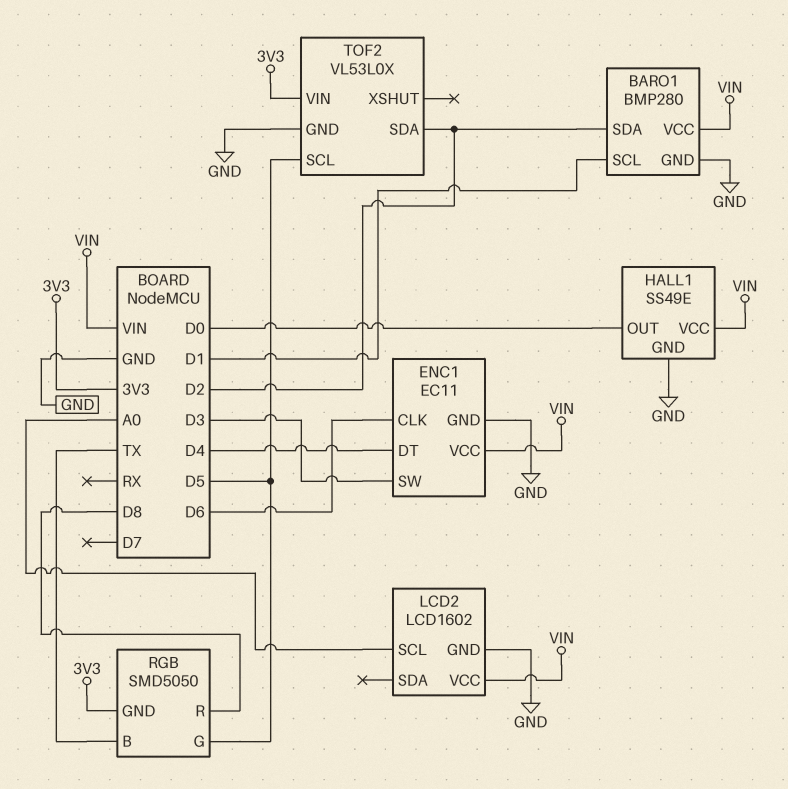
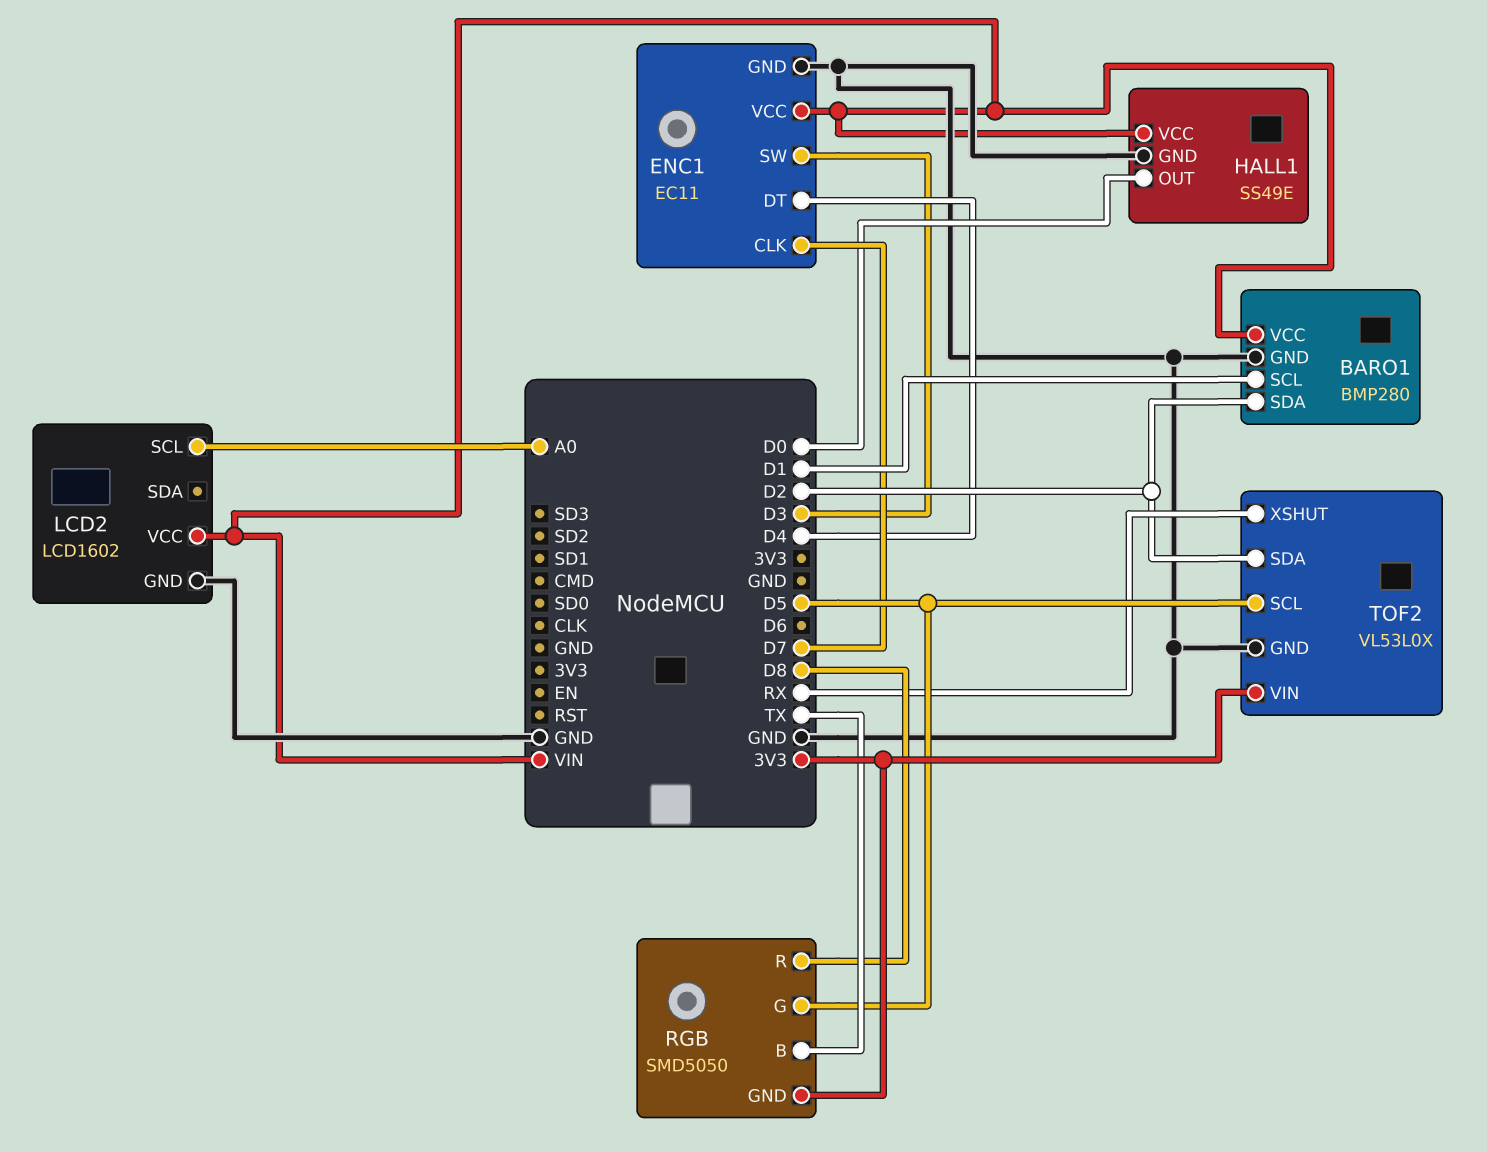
ENC1 pin CLK: D6 -> D7
TOF2 pin XSHUT: none -> RX

